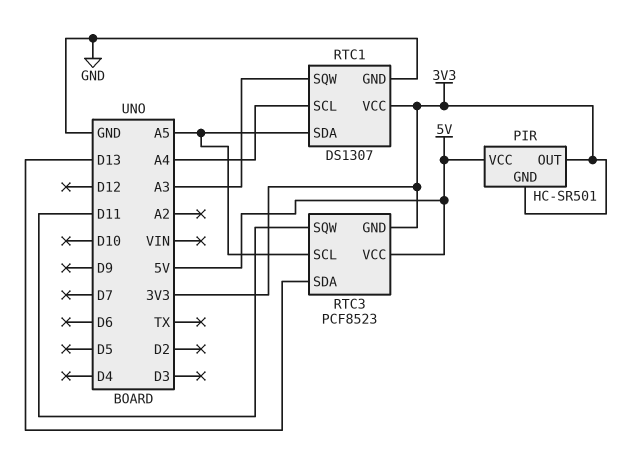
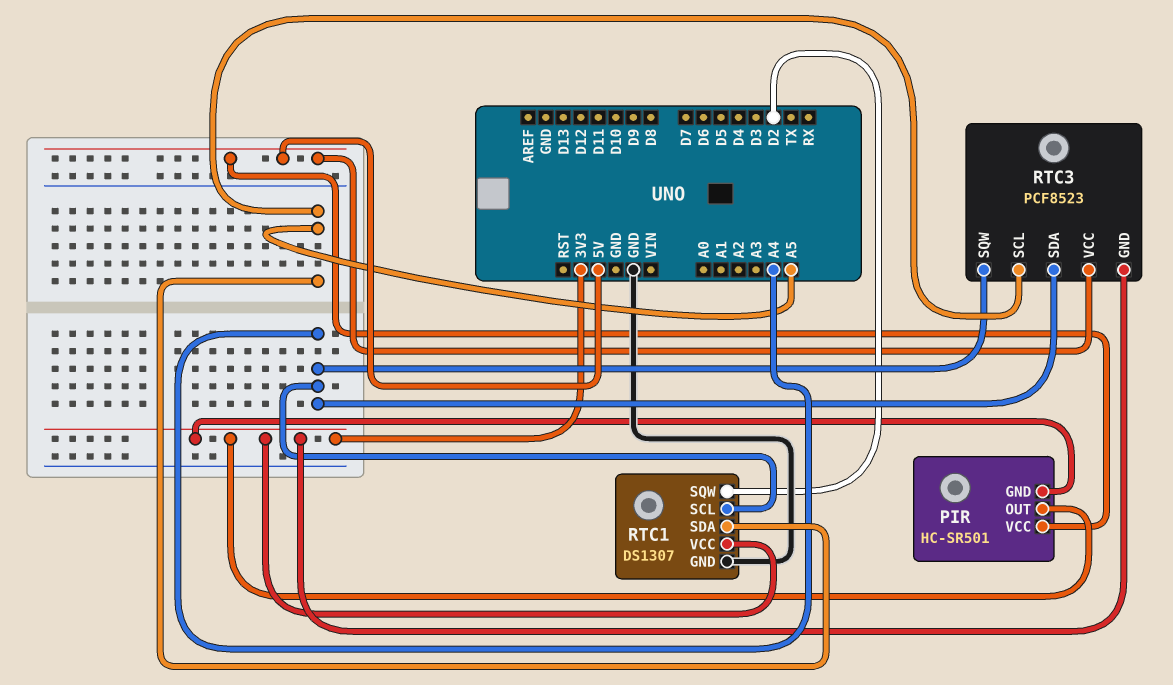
RTC1 pin SQW: A3 -> D2
RTC3 pin SDA: D13 -> A4
RTC3 pin SQW: D11 -> A4

